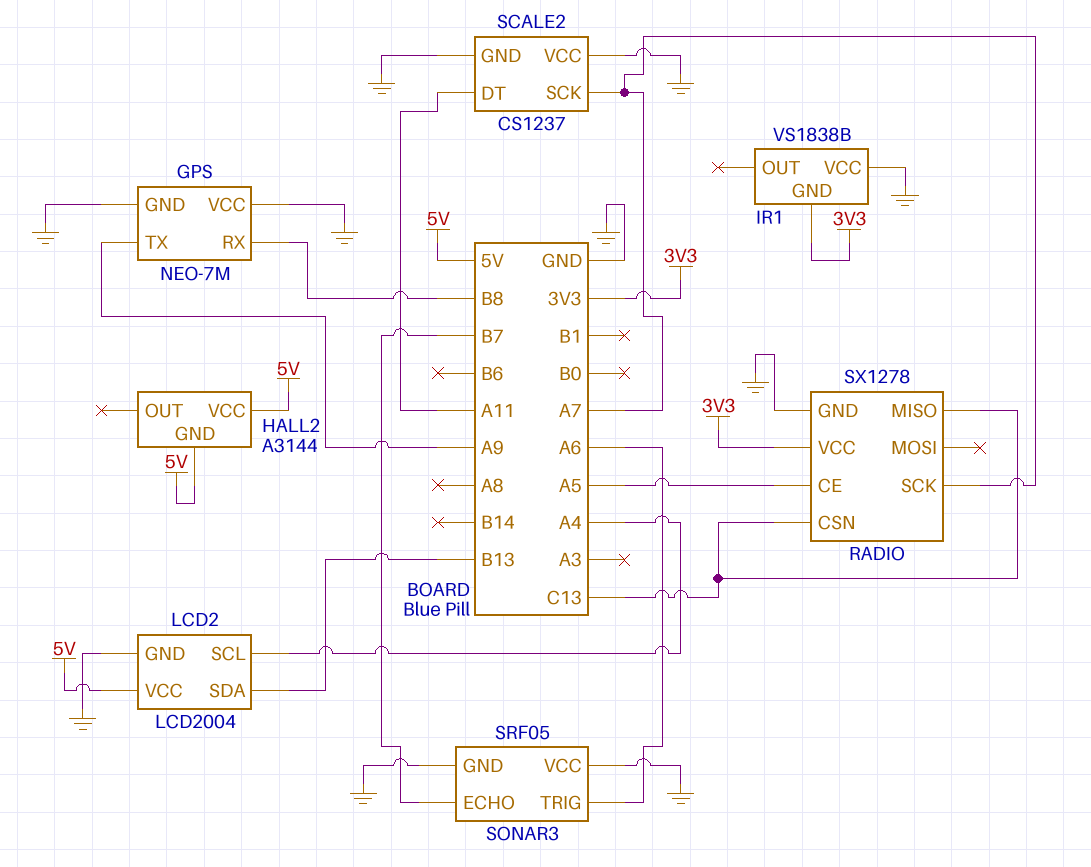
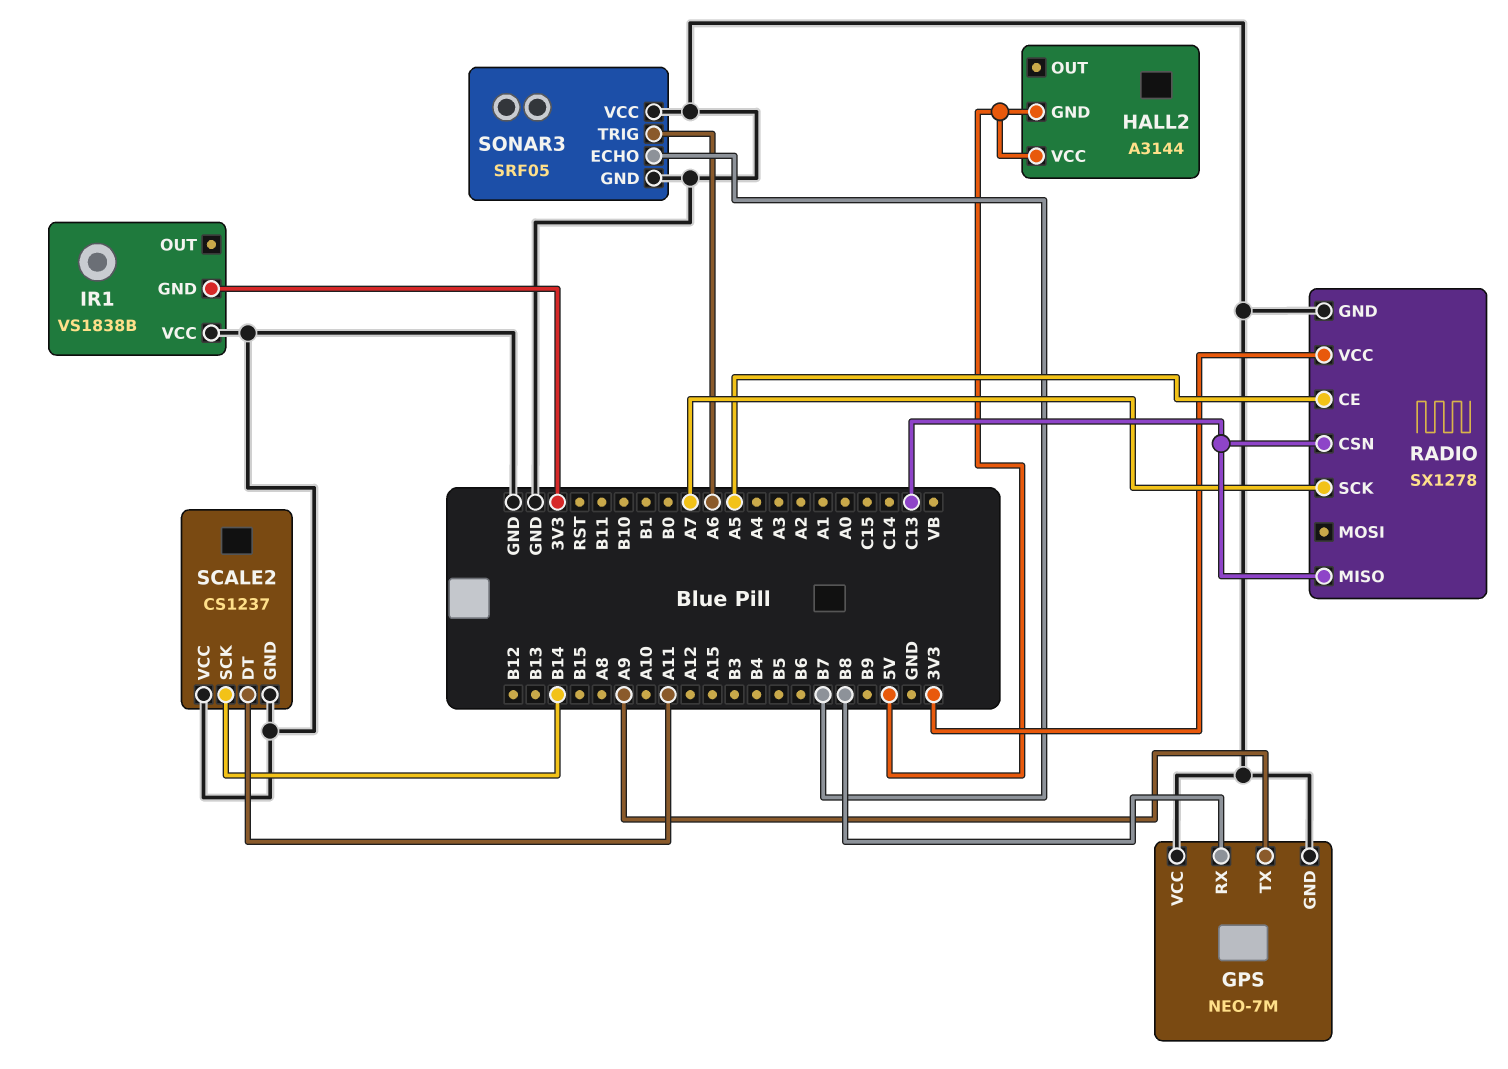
LCD2: LCD2004 -> none
LCD2 pin GND: GND -> none
LCD2 pin SCL: A4 -> none
LCD2 pin SDA: B13 -> none
LCD2 pin VCC: 5V -> none
SCALE2 pin SCK: A7 -> B14

